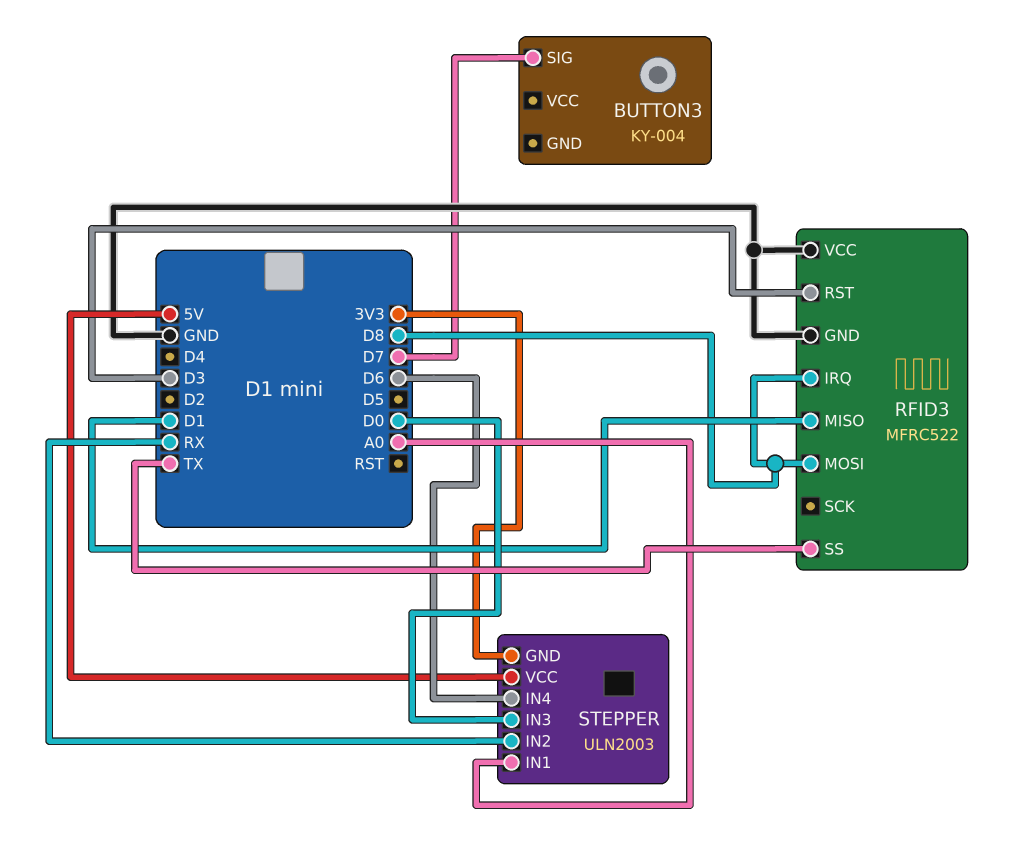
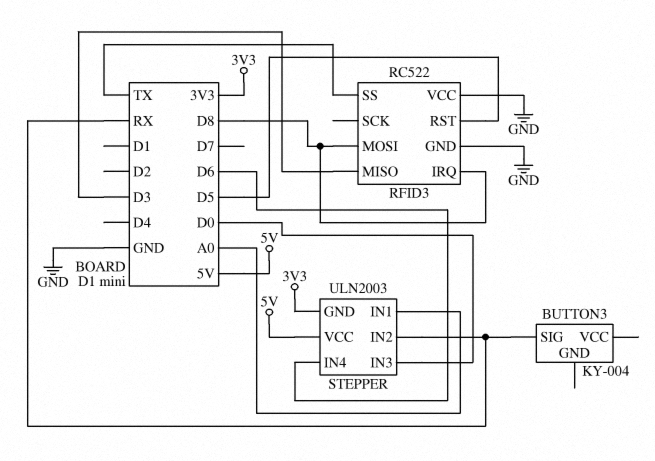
BUTTON3 pin SIG: D7 -> RX
RFID3: MFRC522 -> RC522
RFID3 pin MISO: D1 -> D3
RFID3 pin RST: D3 -> D5

